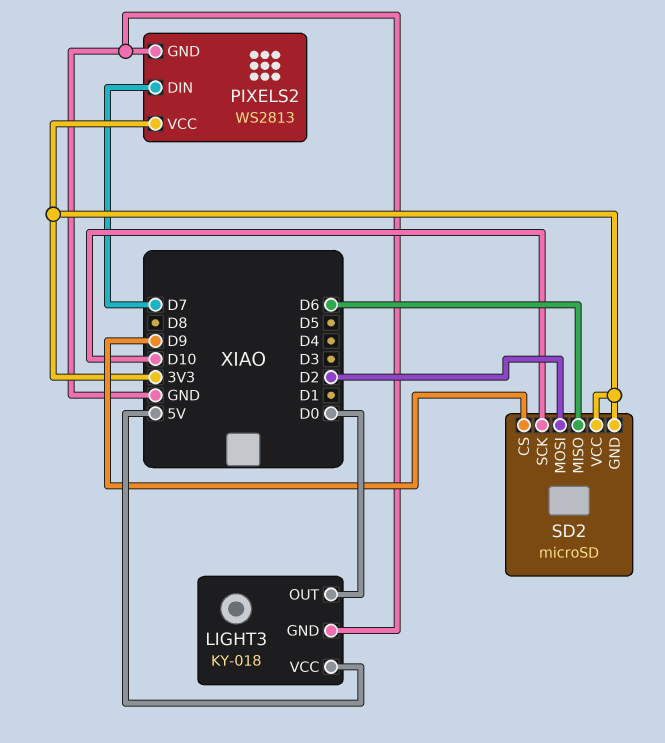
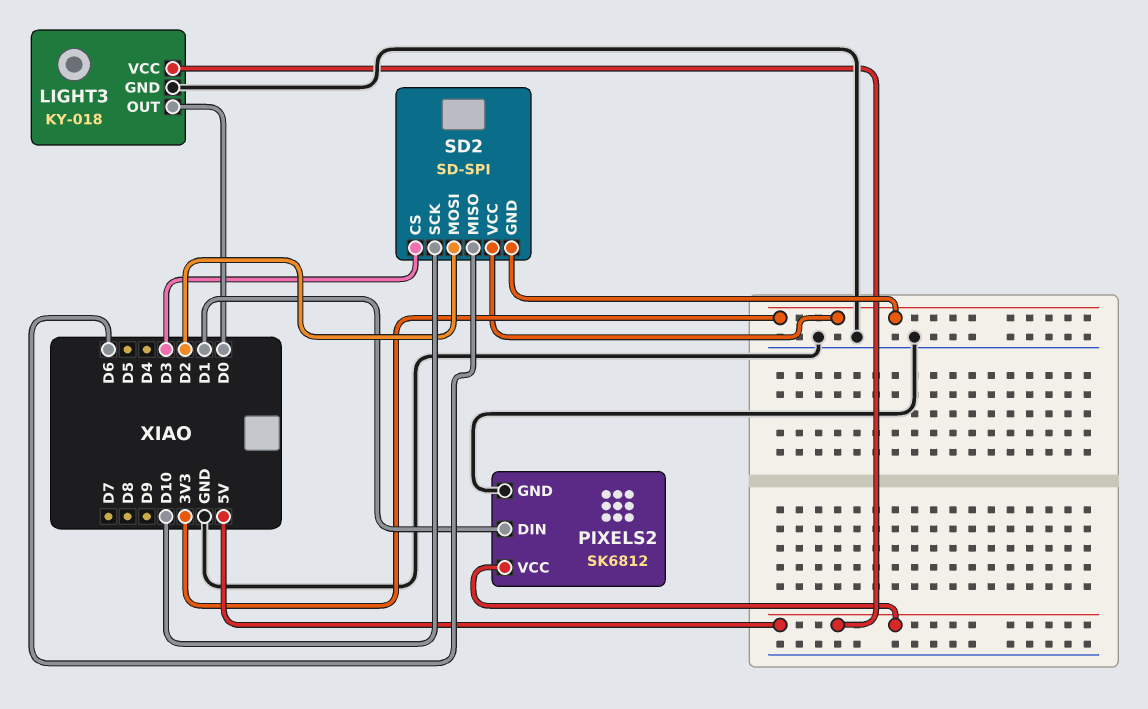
PIXELS2: WS2813 -> SK6812
PIXELS2 pin DIN: D7 -> D1
PIXELS2 pin VCC: 3V3 -> 5V
SD2: microSD -> SD-SPI
SD2 pin CS: D9 -> D3

